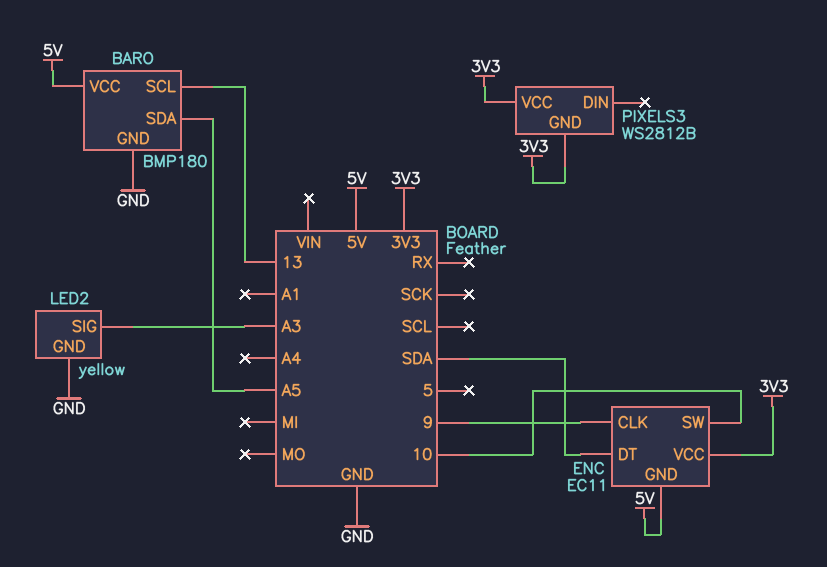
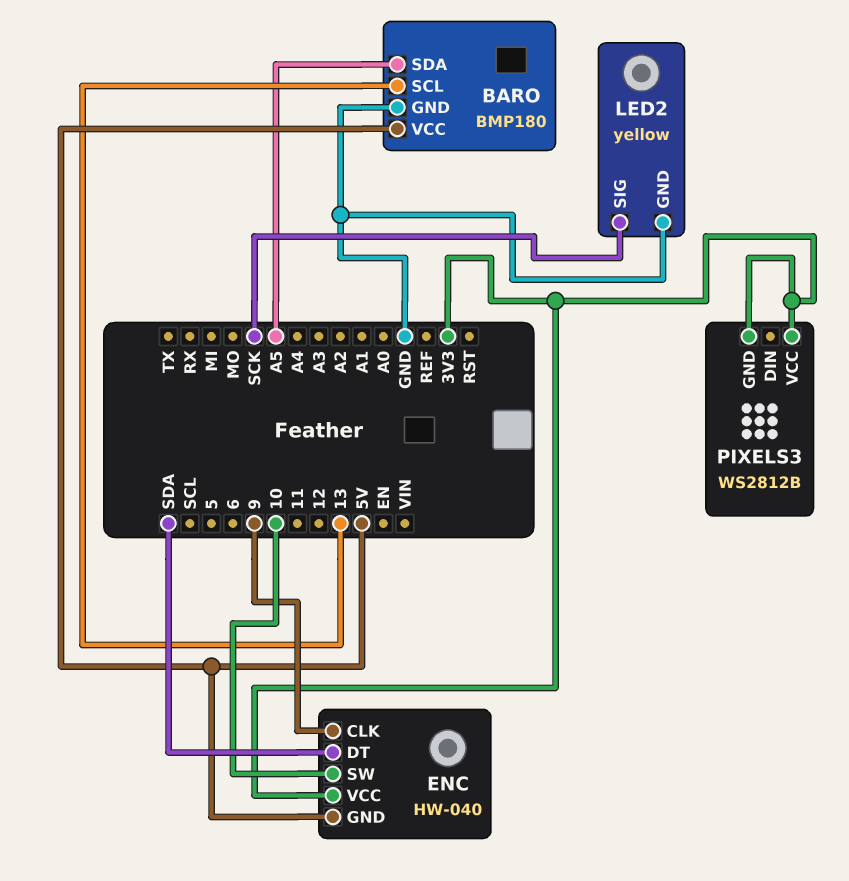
ENC: EC11 -> HW-040
LED2 pin SIG: A3 -> SCK

